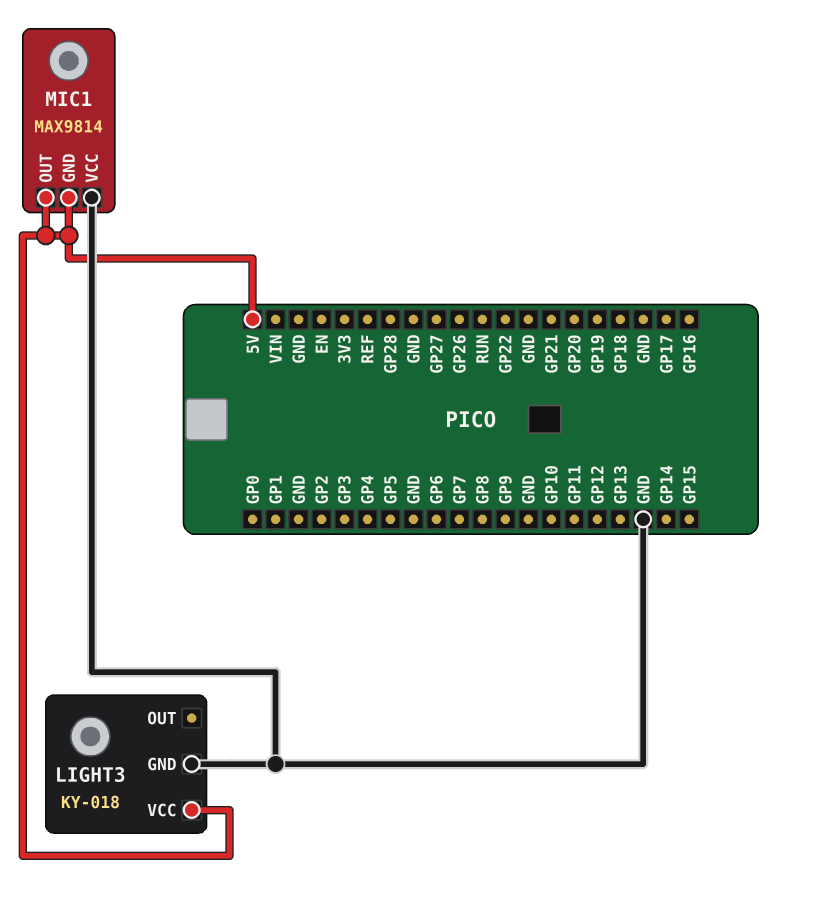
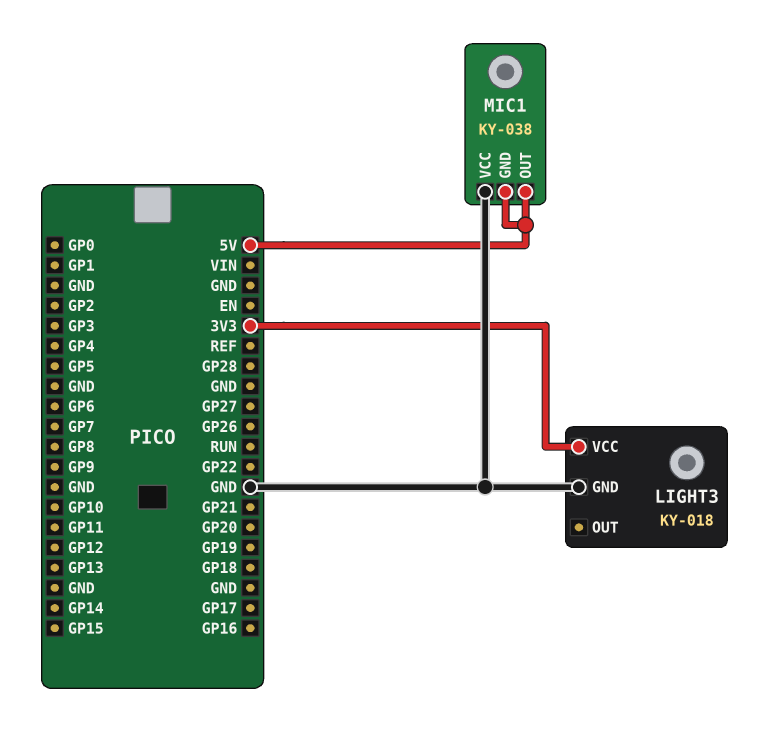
LIGHT3 pin VCC: 5V -> 3V3
MIC1: MAX9814 -> KY-038

